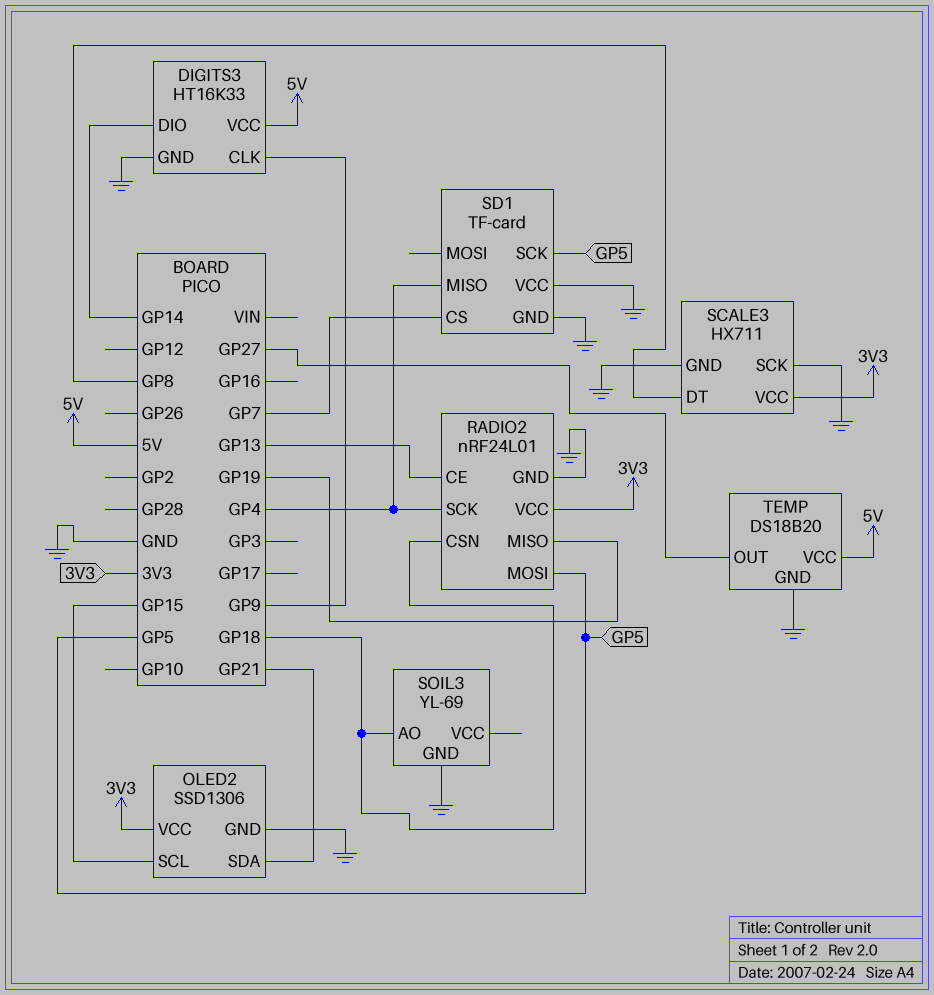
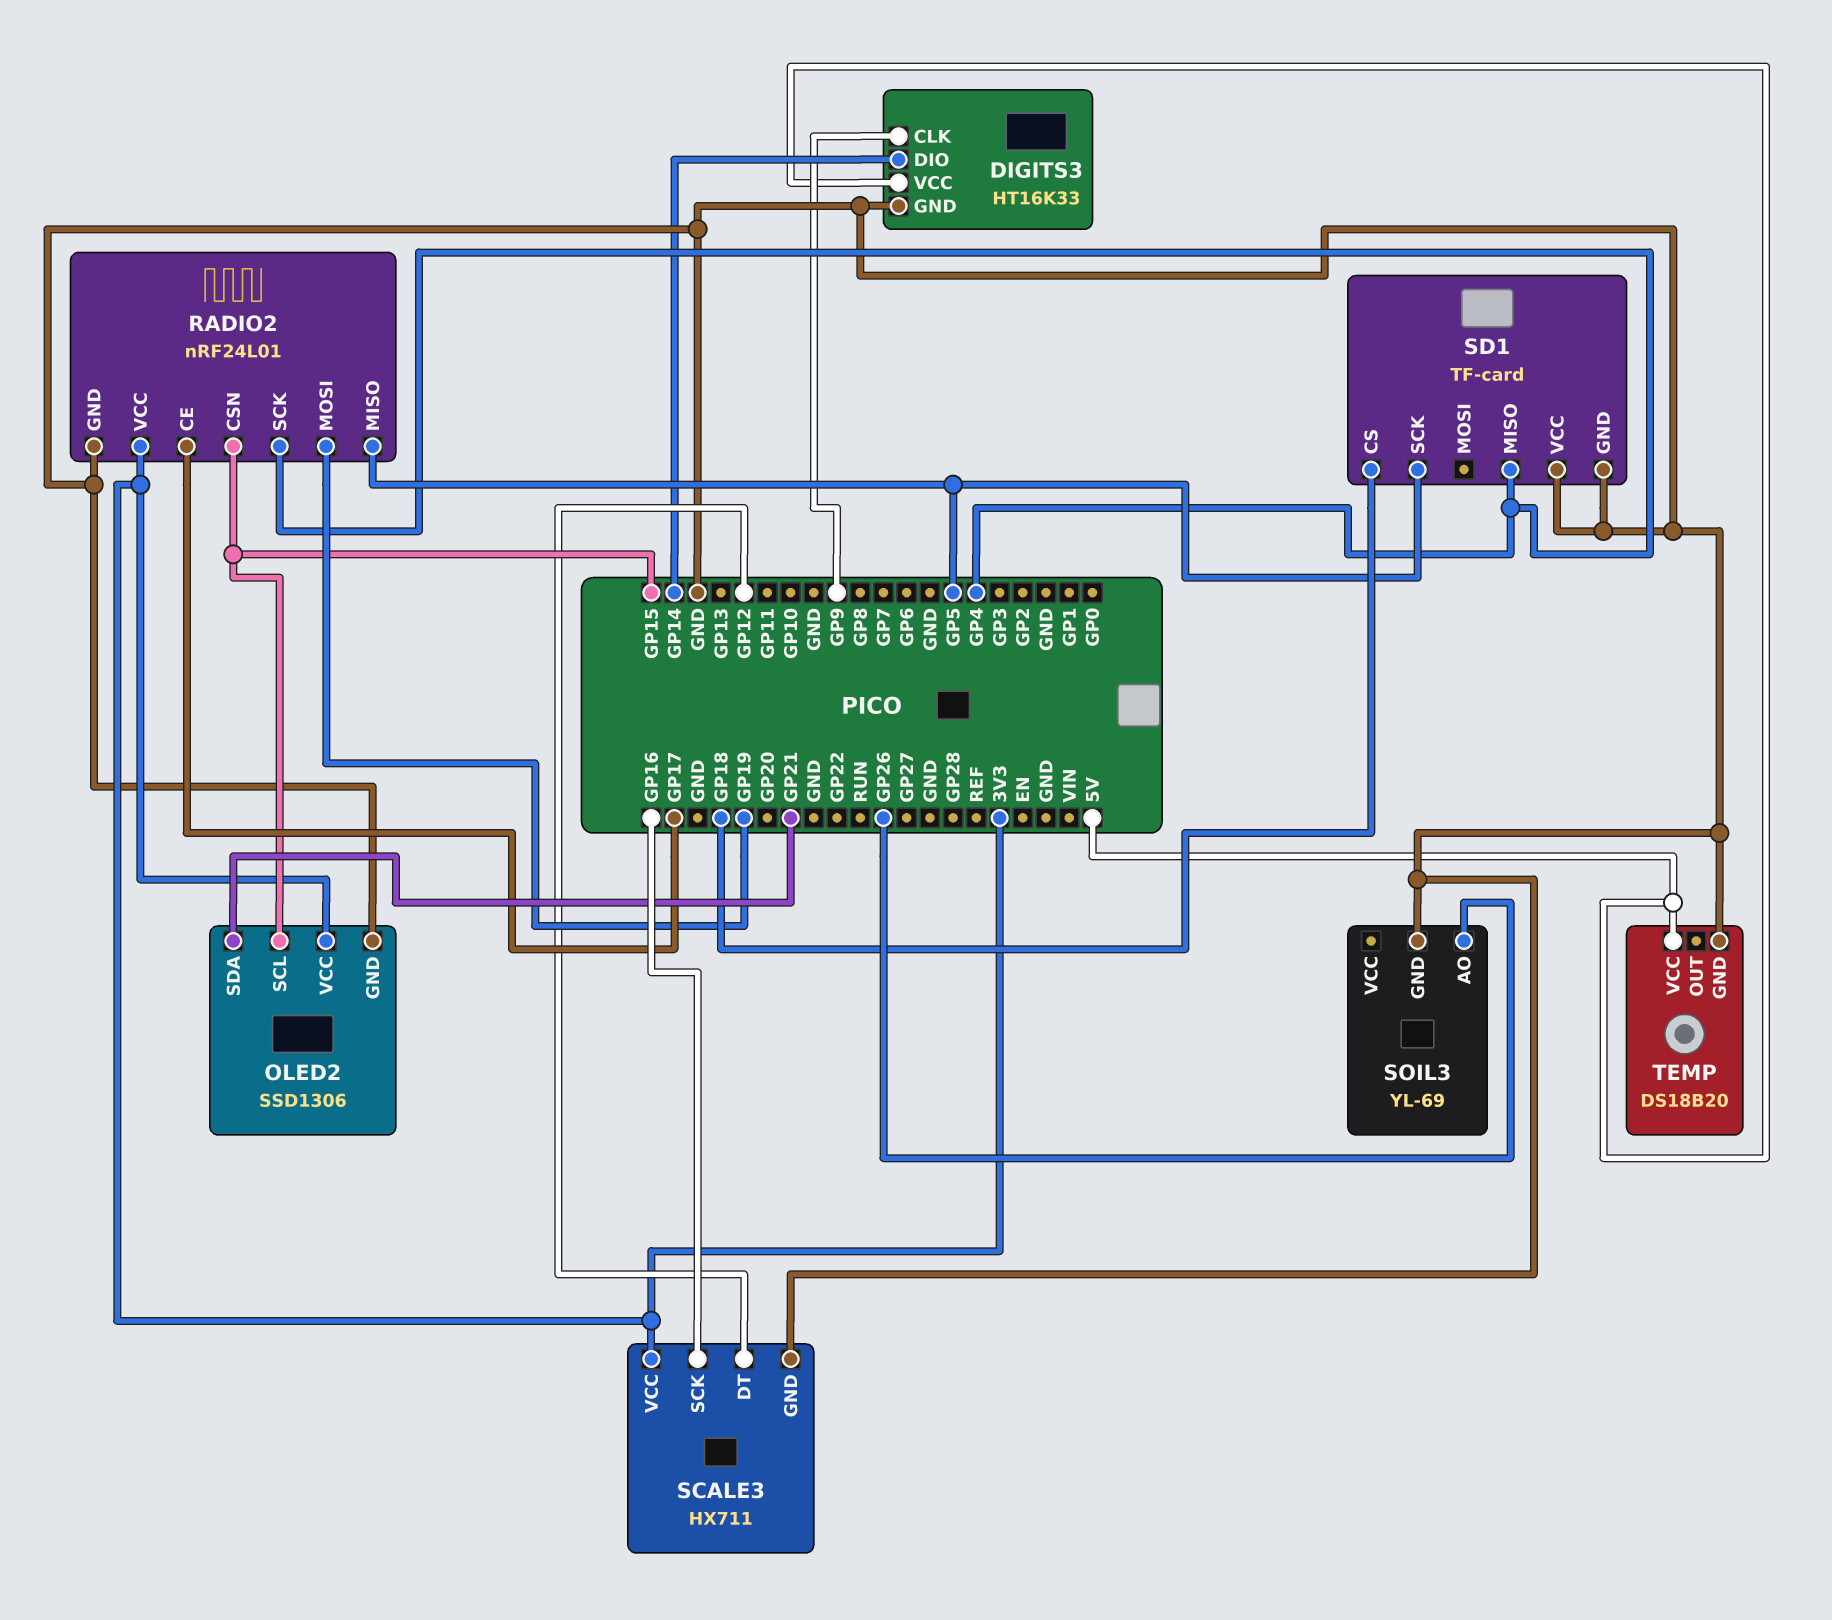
RADIO2 pin CE: GP13 -> GP17
RADIO2 pin CSN: GP18 -> GP15
RADIO2 pin MISO: GP19 -> GP5
RADIO2 pin MOSI: GP5 -> GP19
SCALE3 pin DT: GP8 -> GP12
SCALE3 pin SCK: GND -> GP16
SD1 pin CS: GP7 -> GP18
SOIL3 pin AO: GP18 -> GP26
TEMP pin OUT: GP27 -> none

